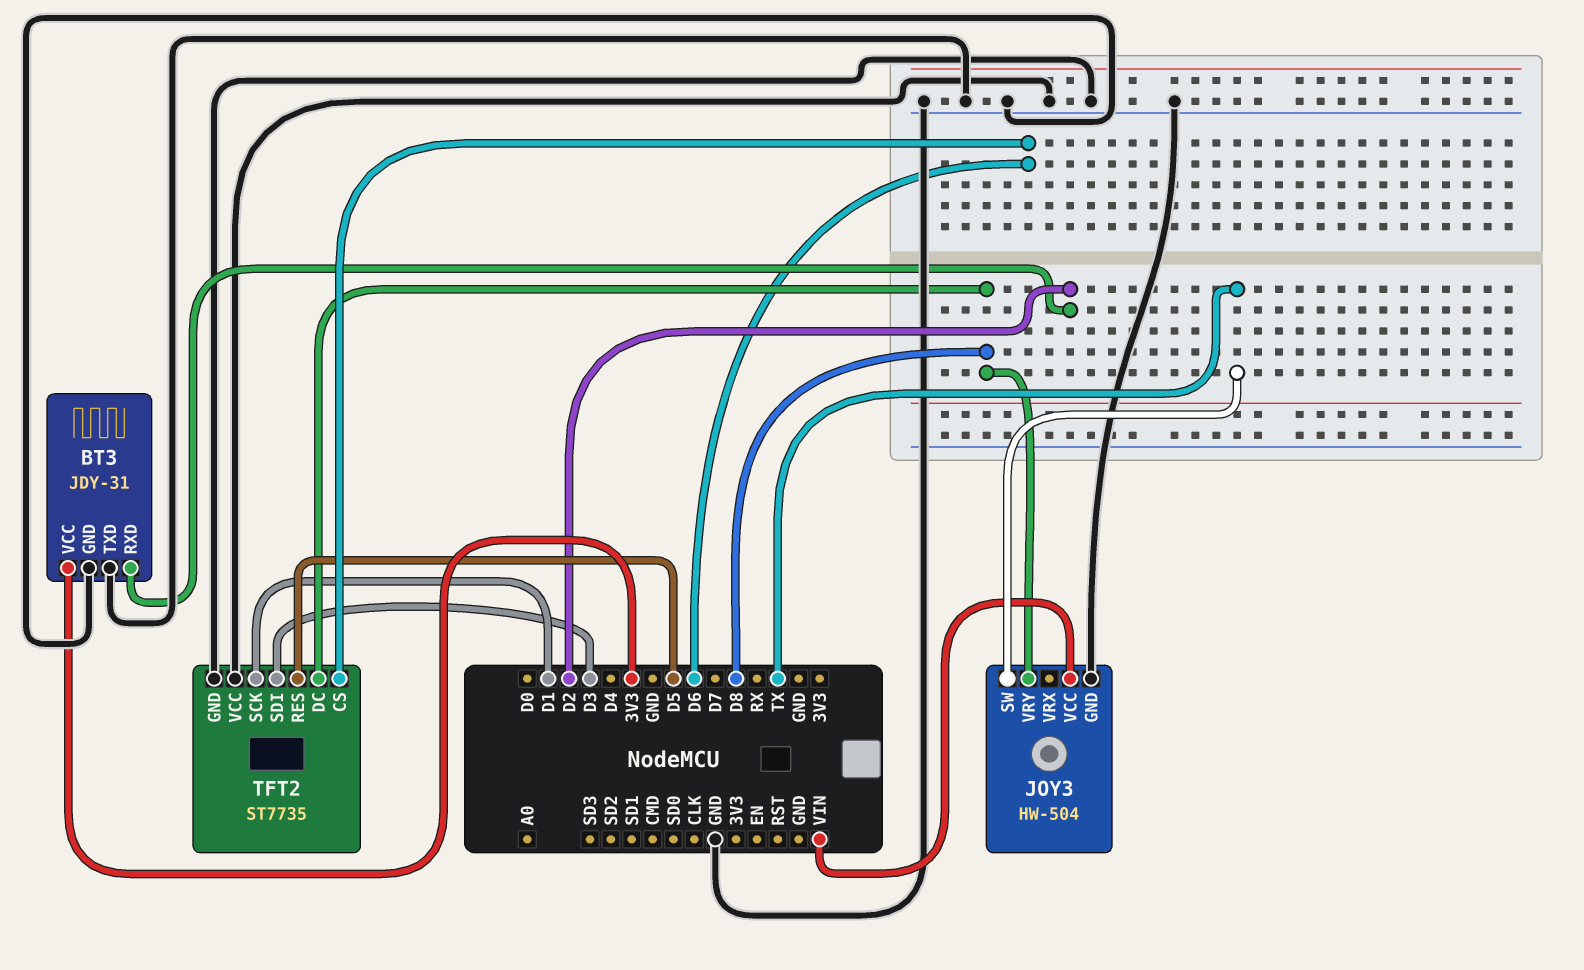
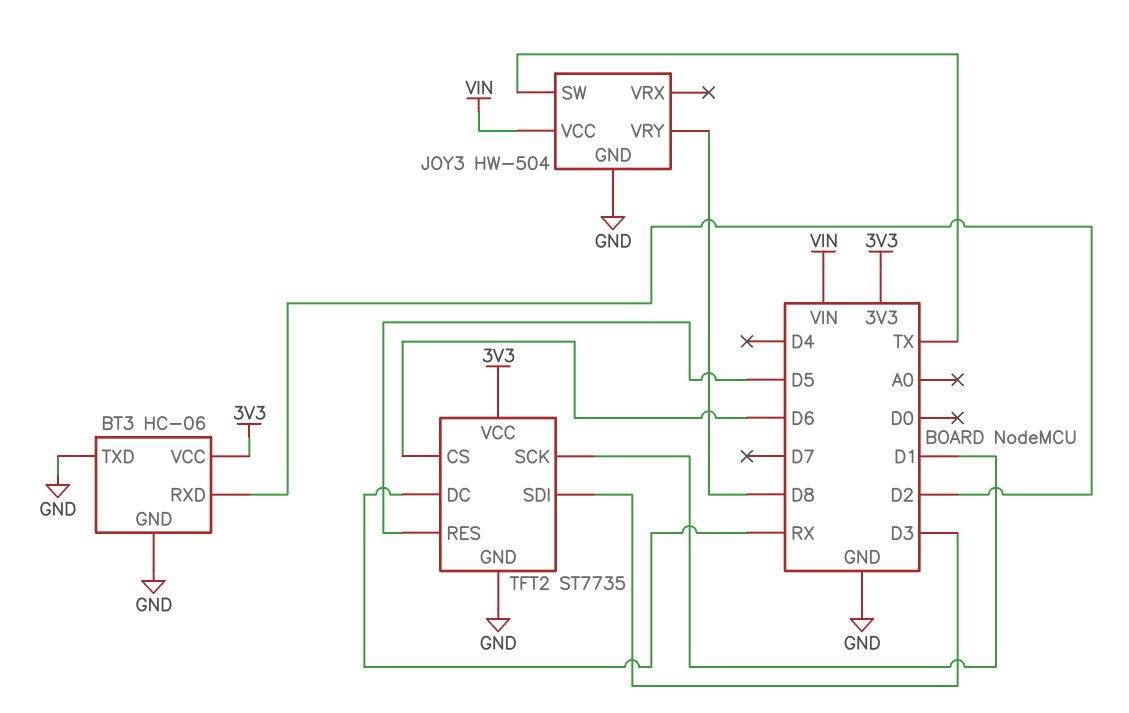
BT3: JDY-31 -> HC-06
TFT2 pin DC: D8 -> RX
TFT2 pin VCC: GND -> 3V3

